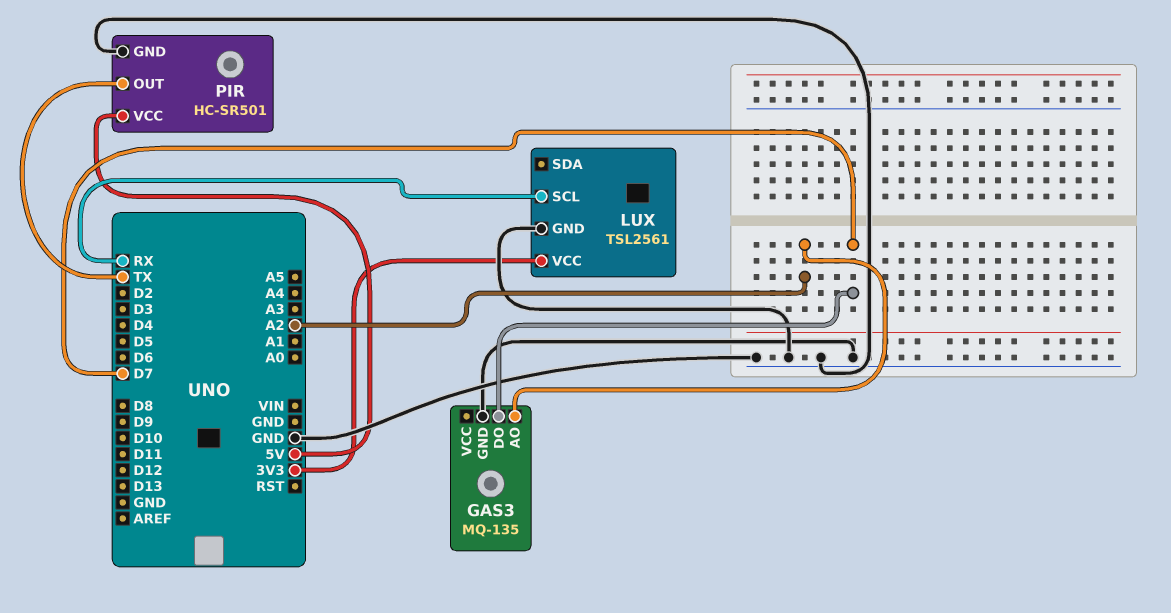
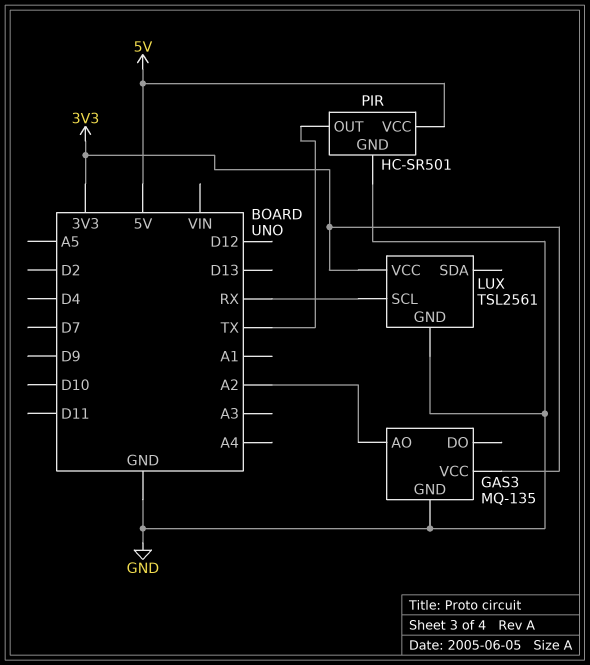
GAS3 pin DO: D7 -> none
GAS3 pin VCC: none -> 3V3

